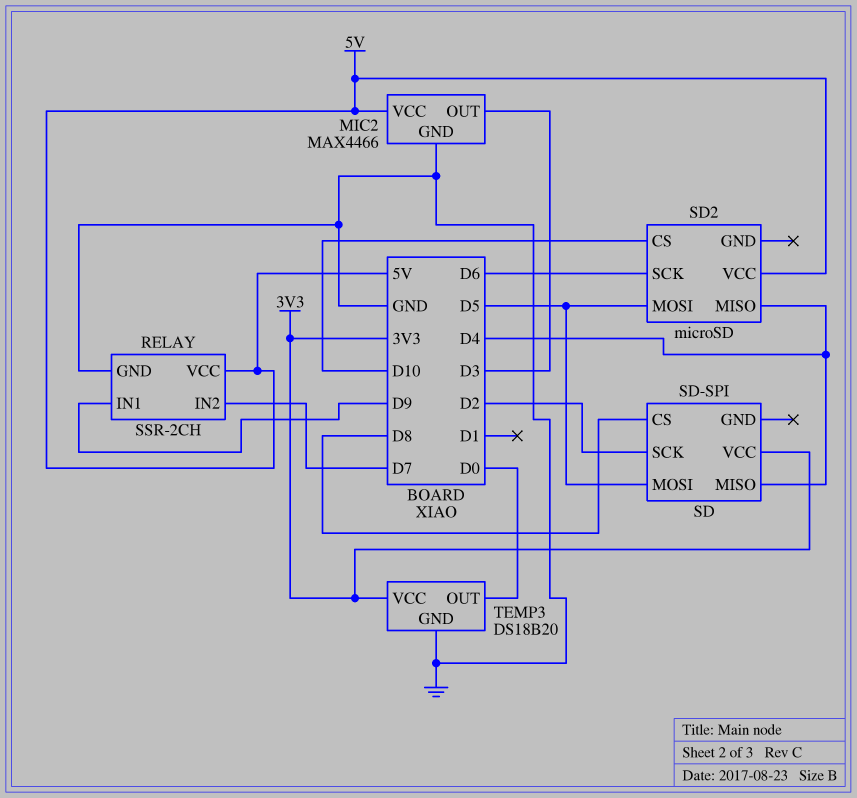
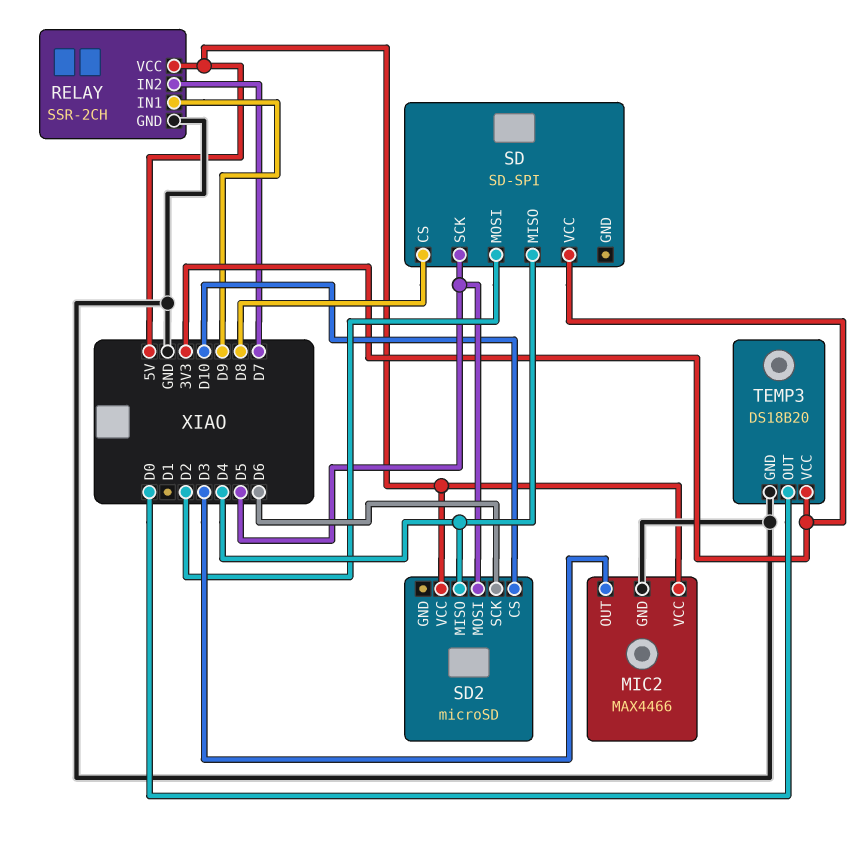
SD pin MOSI: D5 -> D2
SD pin SCK: D2 -> D5

